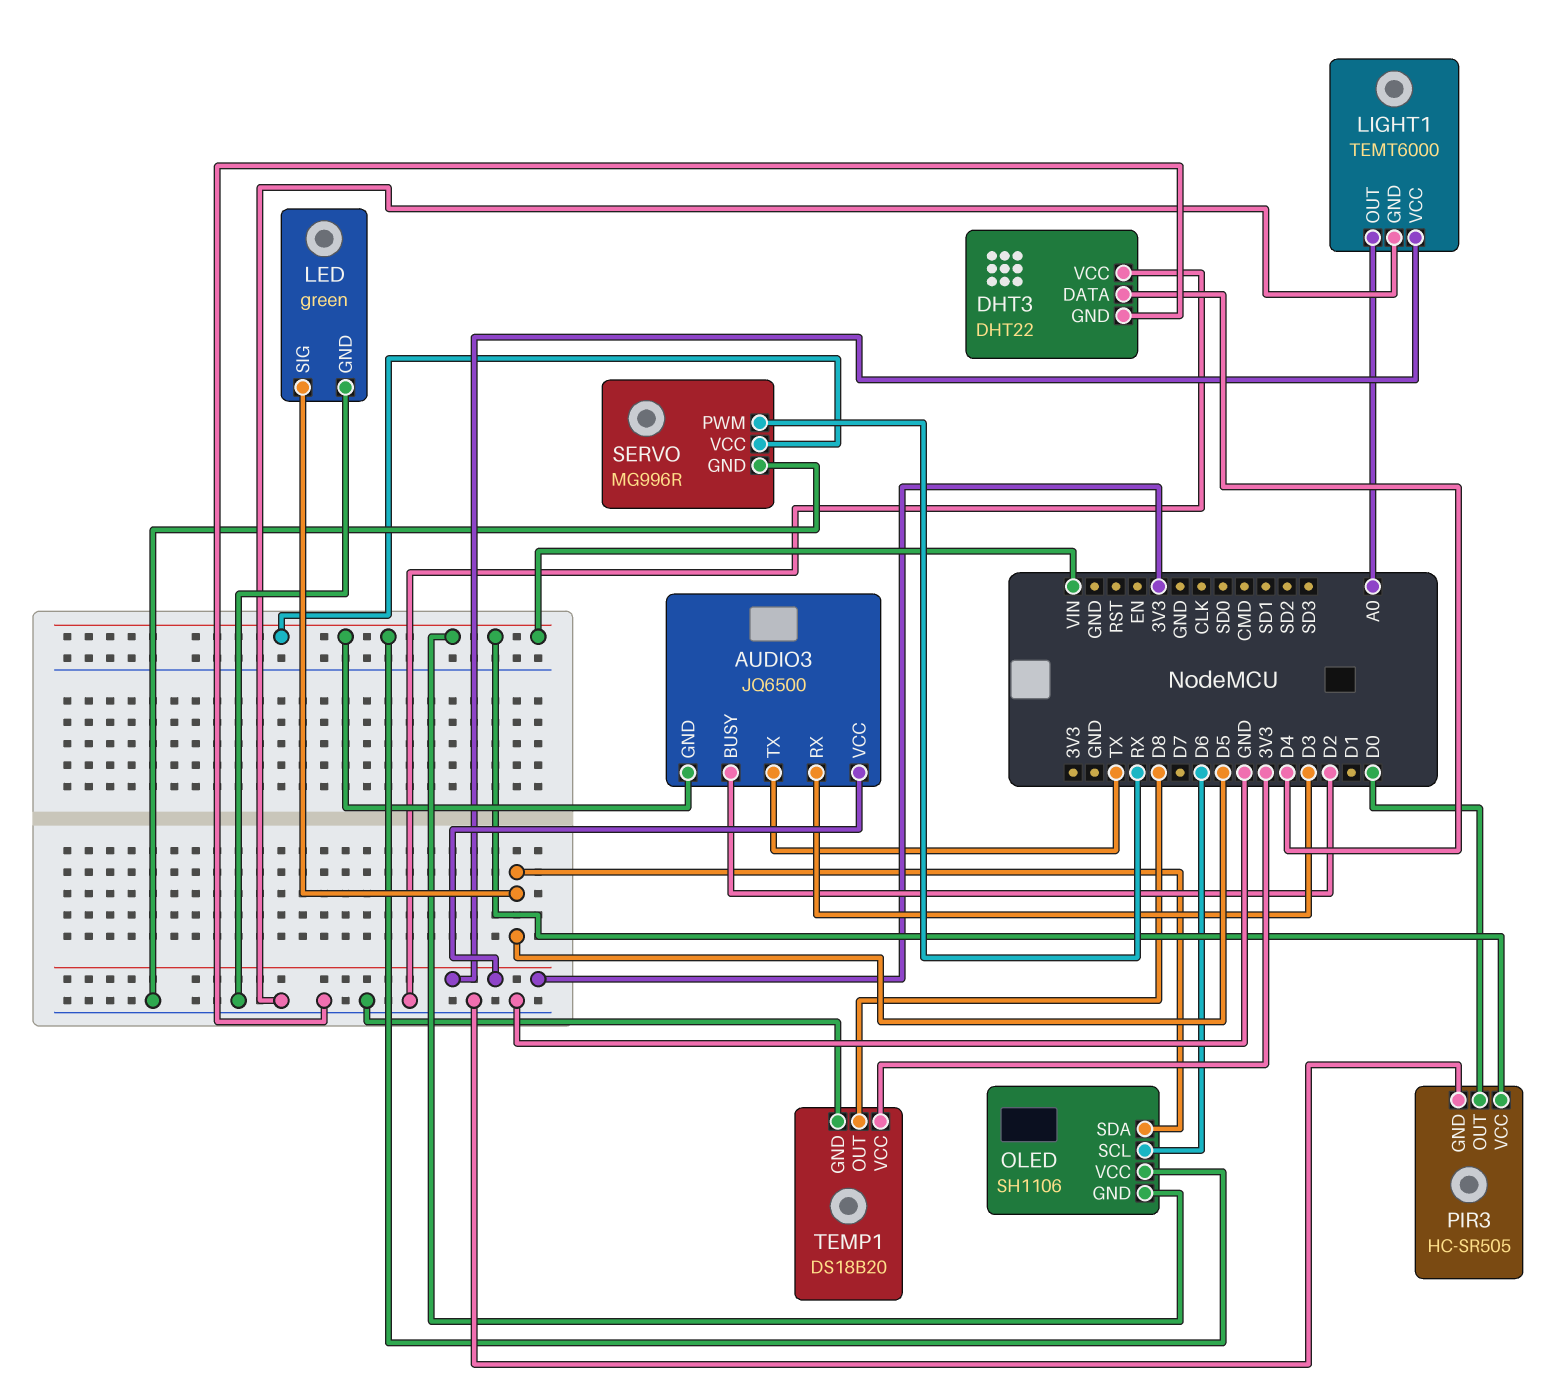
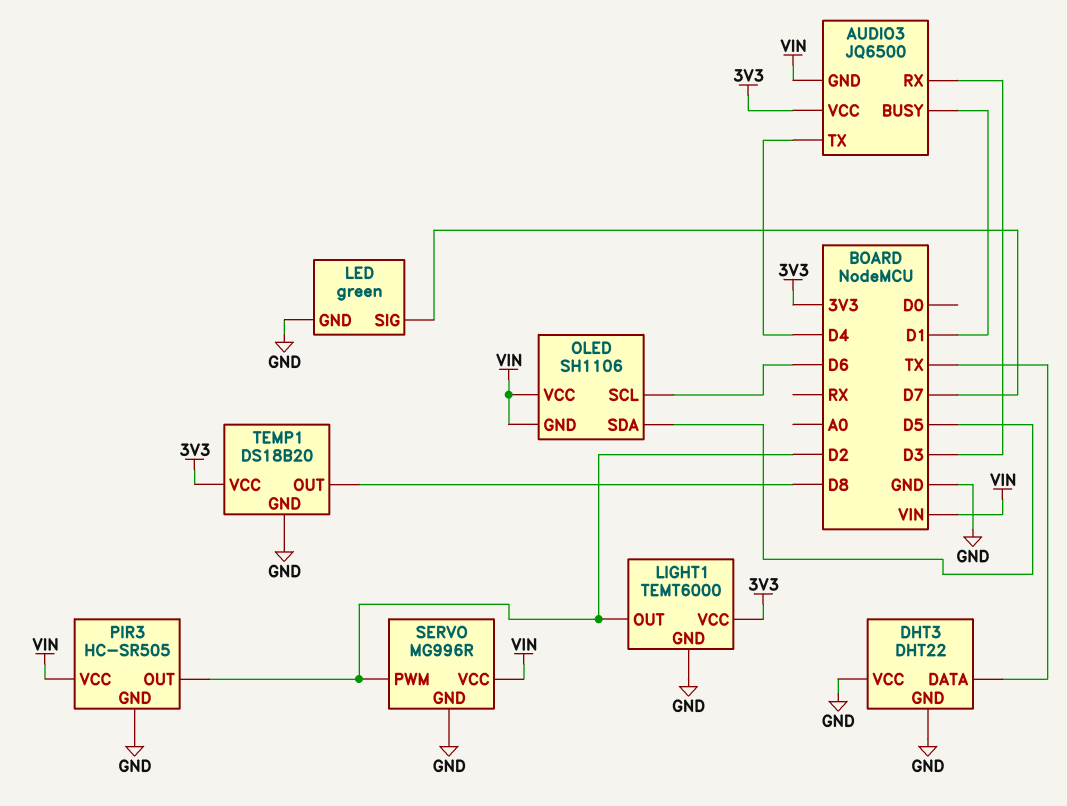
AUDIO3 pin BUSY: D2 -> D1
AUDIO3 pin TX: TX -> D4
DHT3 pin DATA: D4 -> TX
LED pin SIG: D5 -> D7
LIGHT1 pin OUT: A0 -> D2
PIR3 pin OUT: D0 -> D2
SERVO pin PWM: RX -> D2

